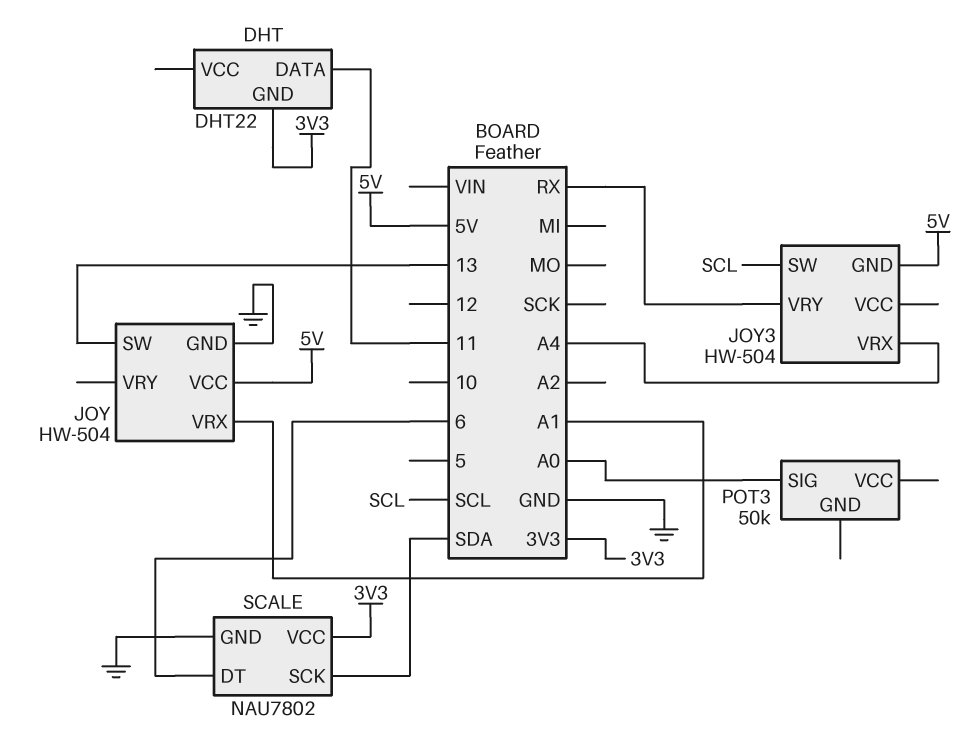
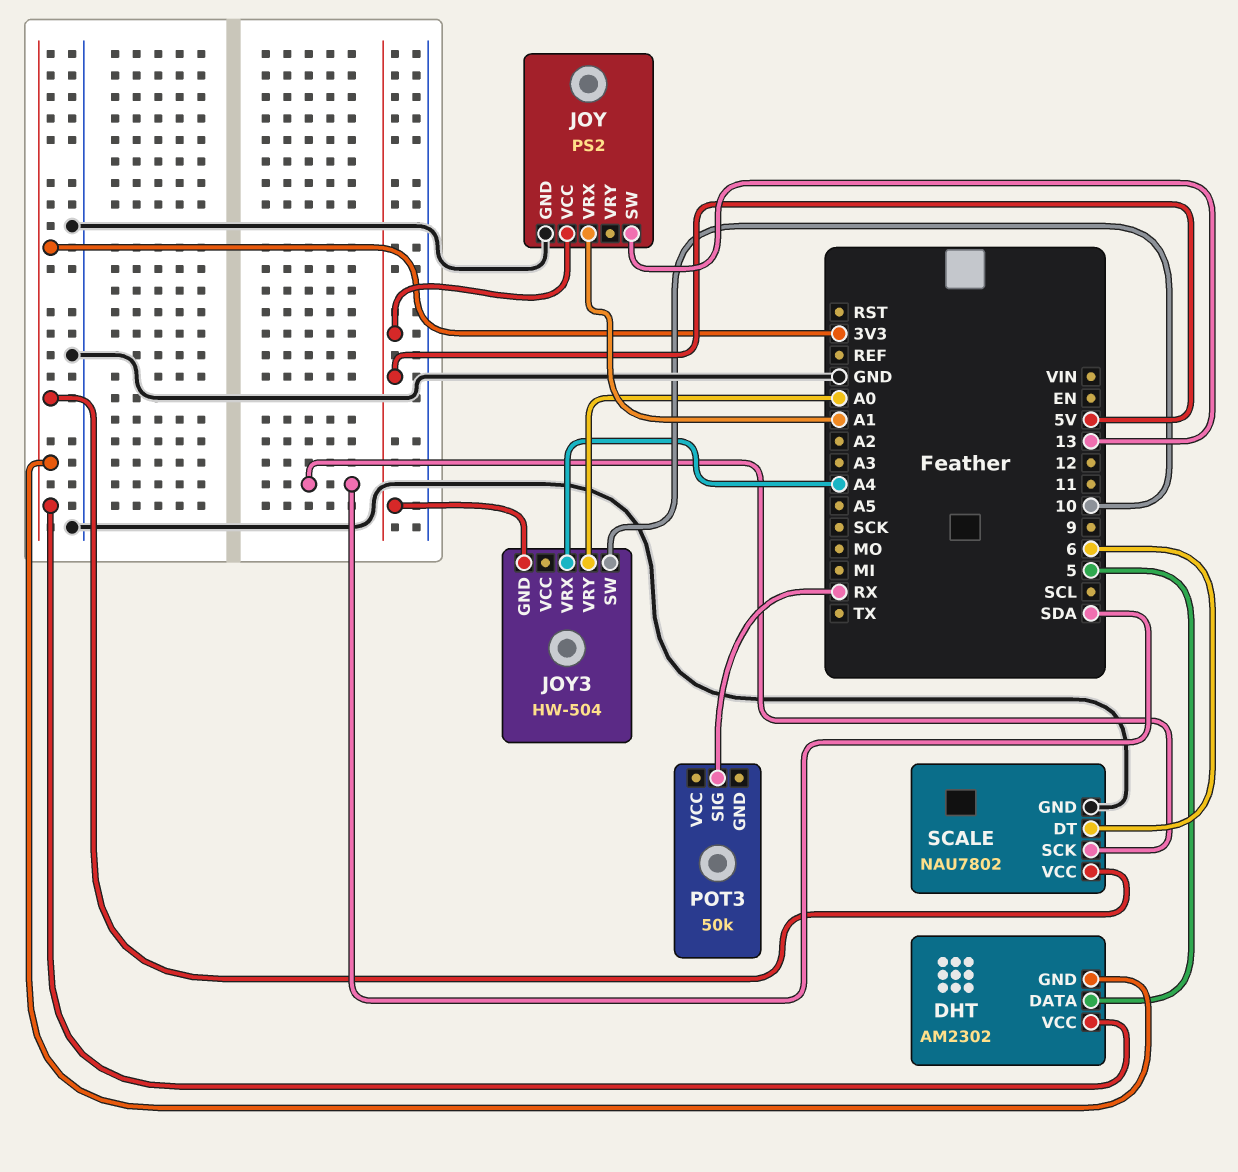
DHT: DHT22 -> AM2302
DHT pin DATA: 11 -> 5
DHT pin VCC: none -> 3V3
JOY: HW-504 -> PS2
JOY3 pin SW: SCL -> 10
JOY3 pin VRY: RX -> A0
POT3 pin SIG: A0 -> RX

